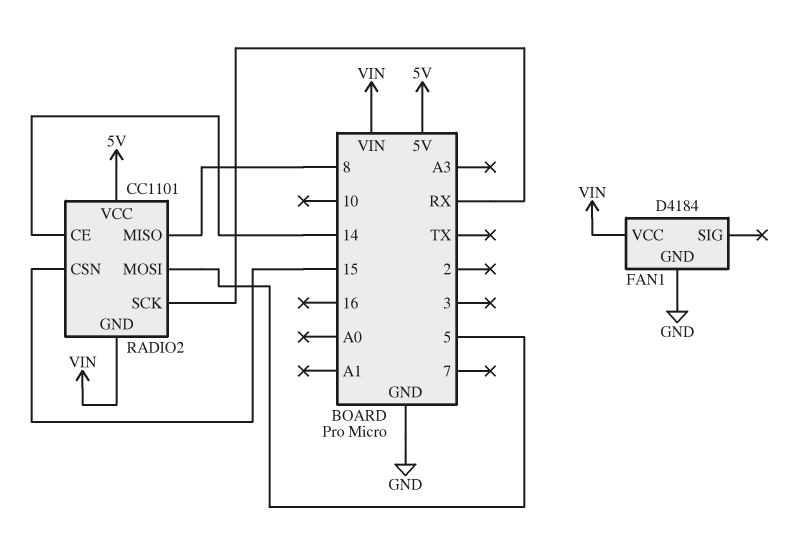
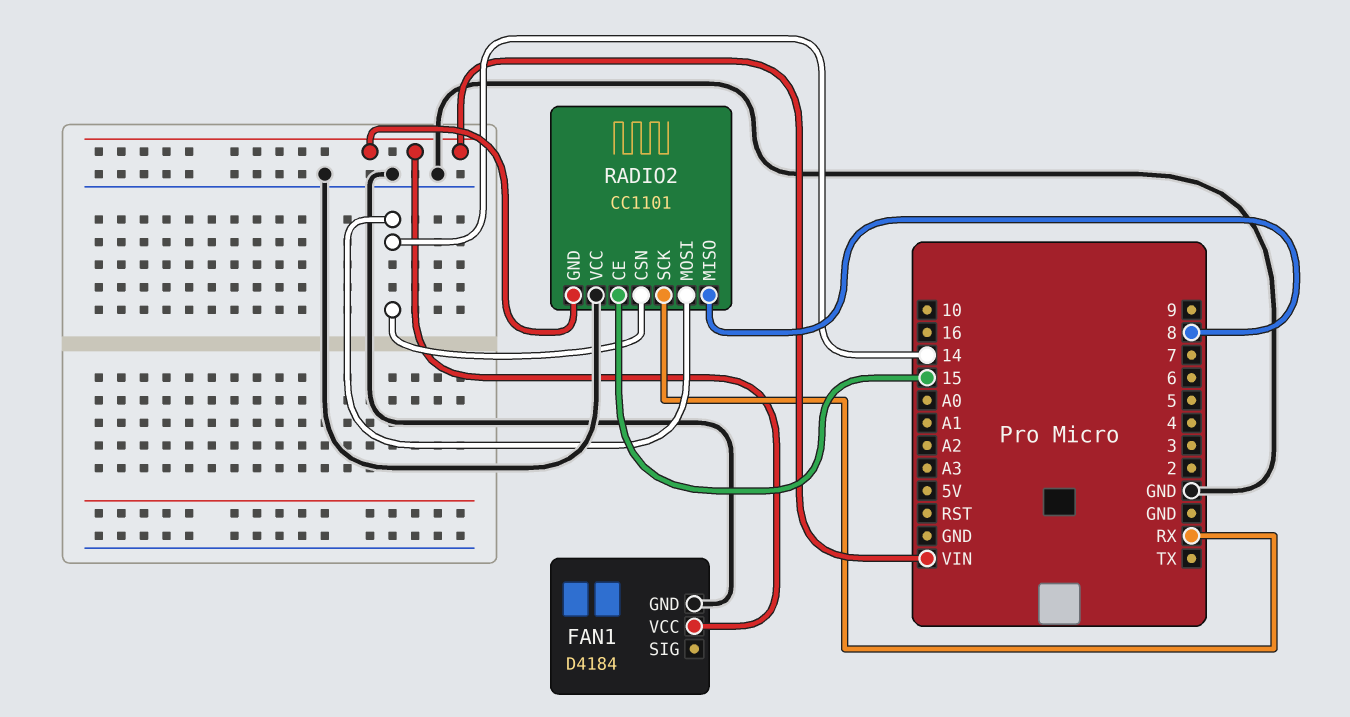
RADIO2 pin CE: 14 -> 15
RADIO2 pin CSN: 15 -> 14
RADIO2 pin MOSI: 5 -> 14
RADIO2 pin VCC: 5V -> GND

